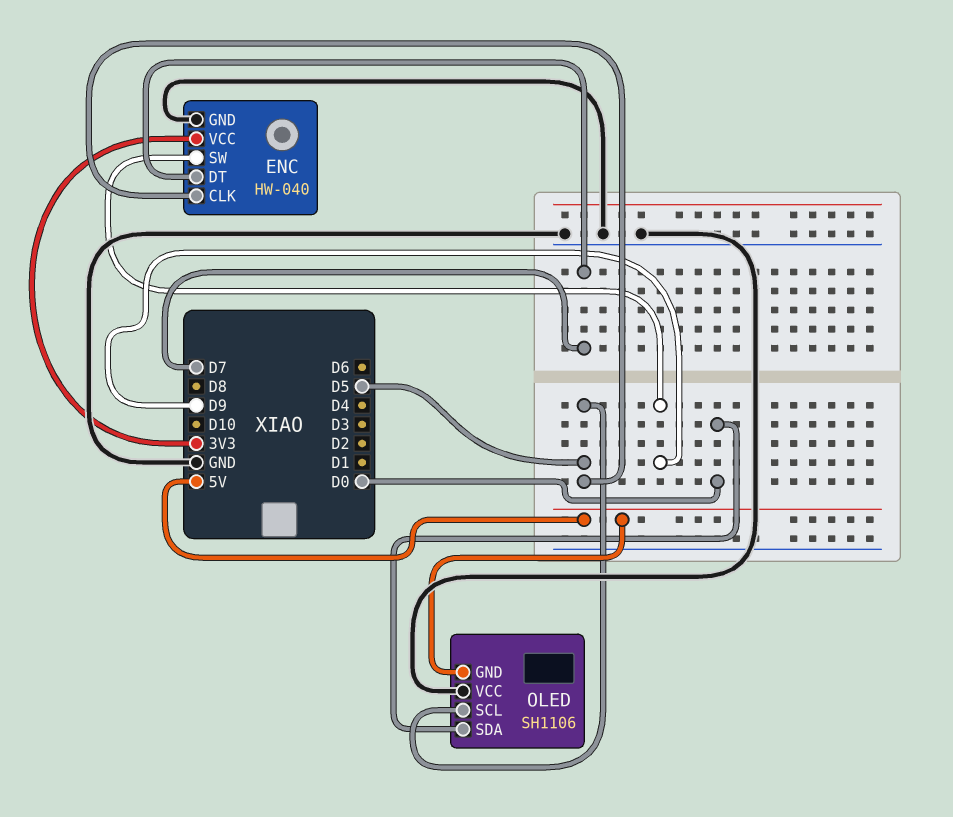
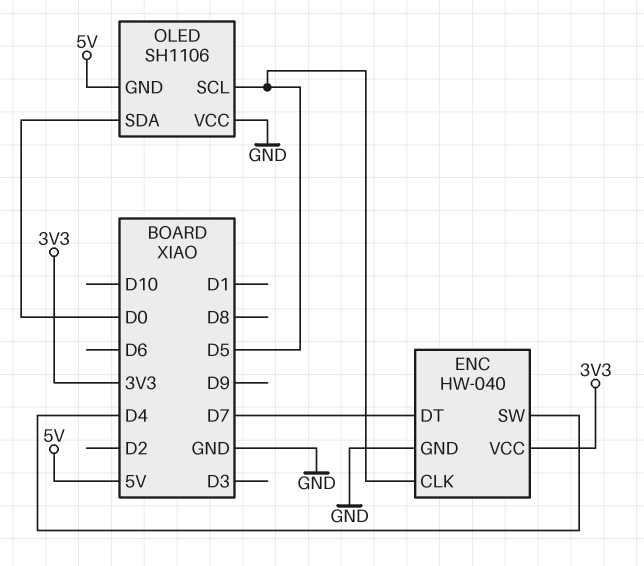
ENC pin SW: D9 -> D4

